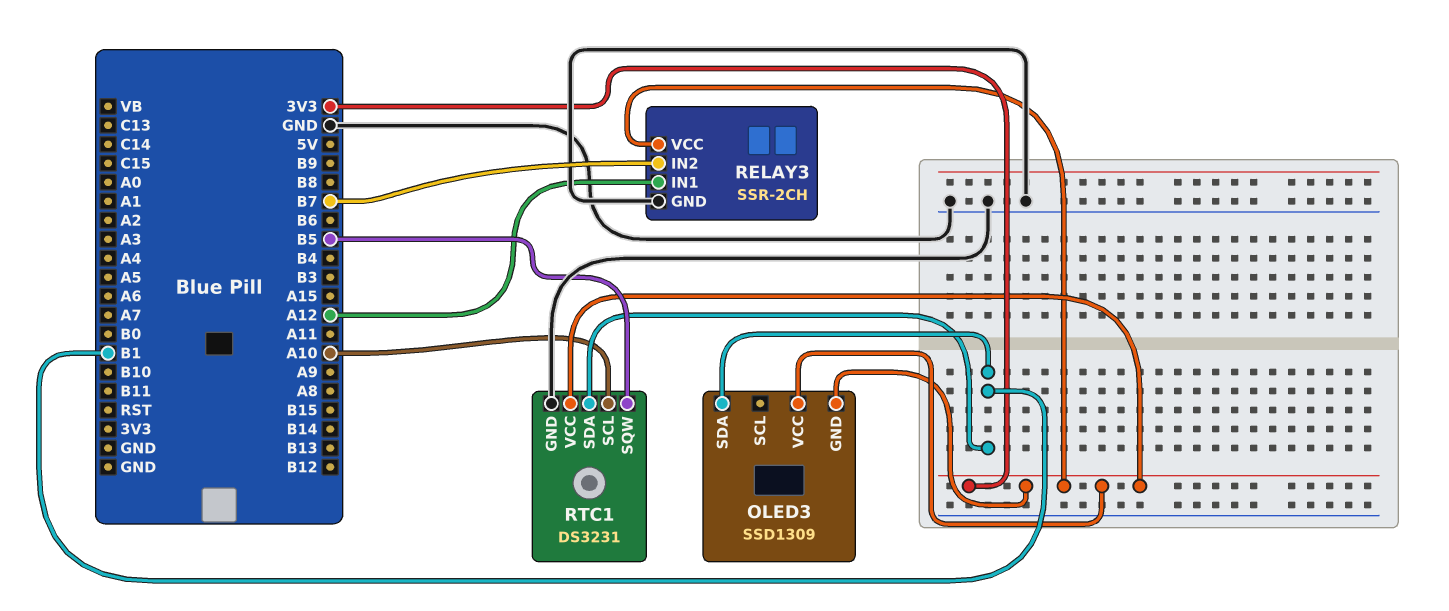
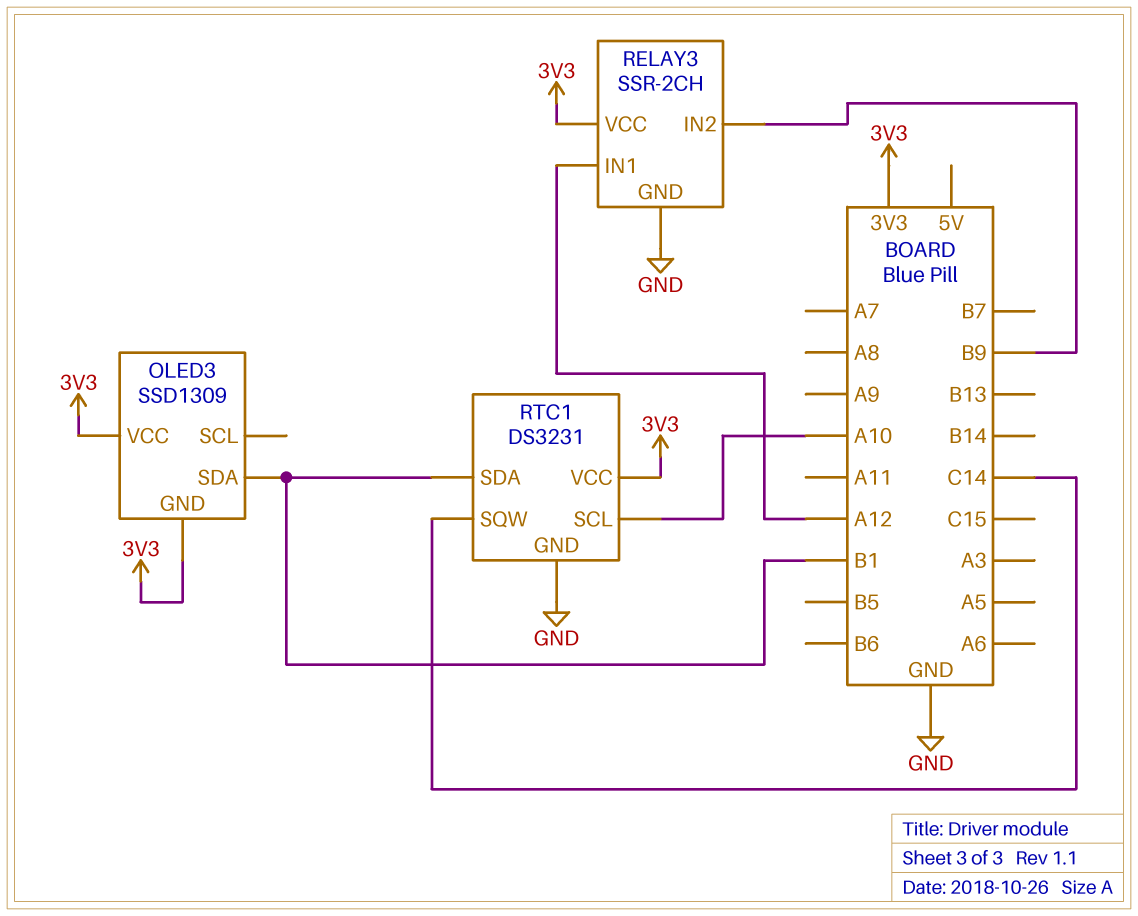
RELAY3 pin IN2: B7 -> B9
RTC1 pin SQW: B5 -> C14

